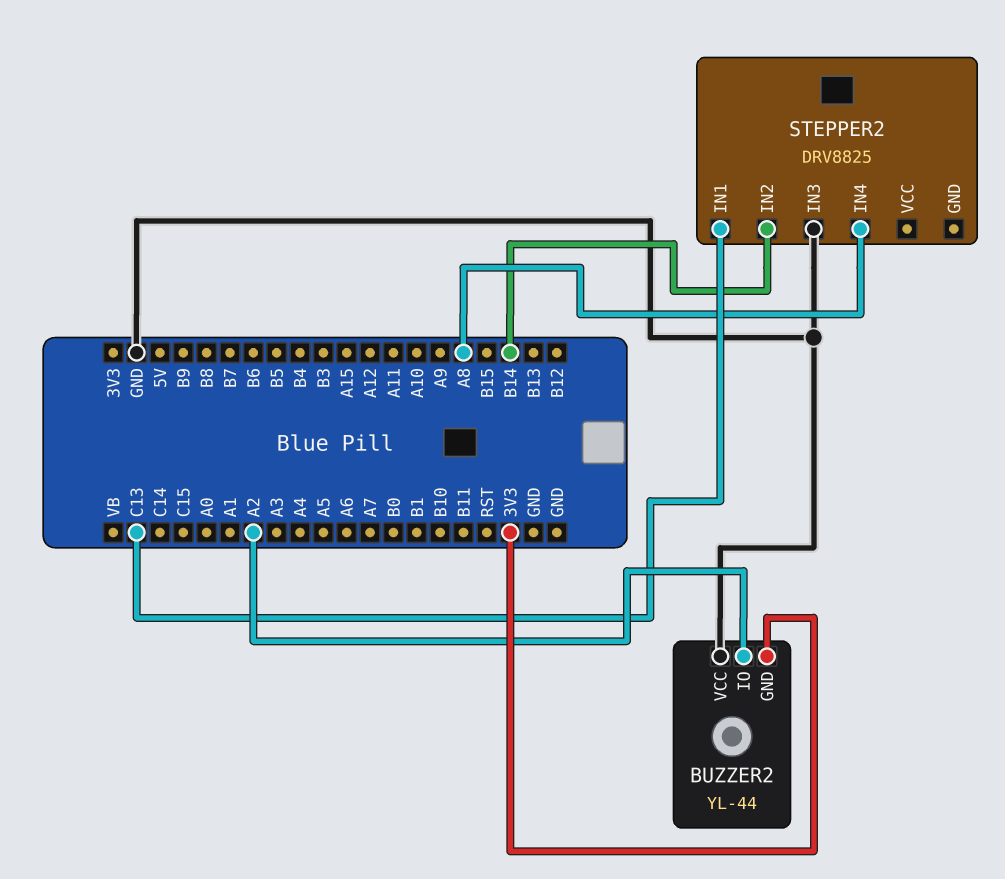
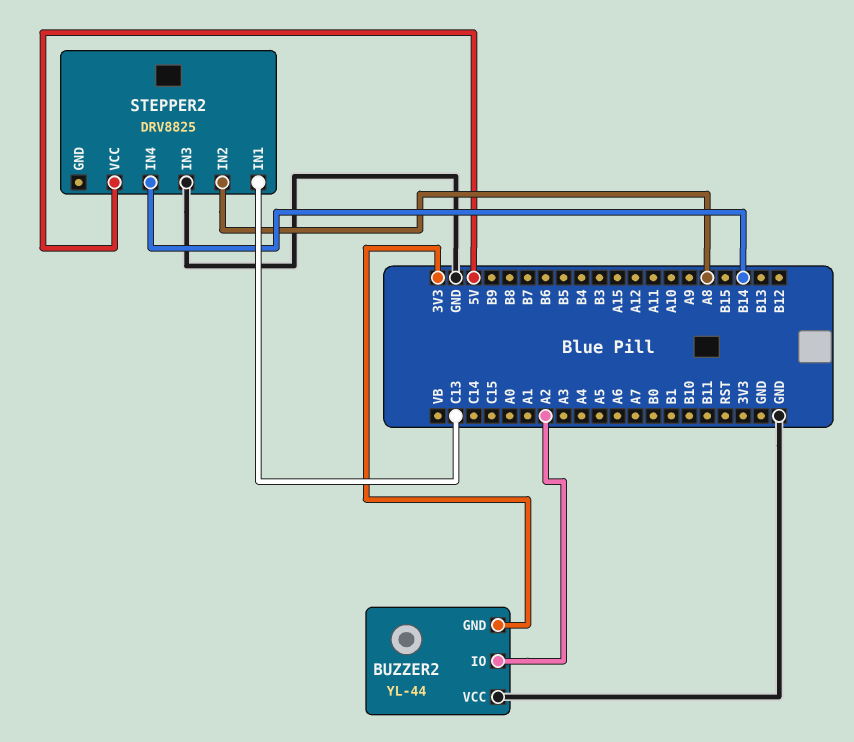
STEPPER2 pin IN2: B14 -> A8
STEPPER2 pin IN4: A8 -> B14
STEPPER2 pin VCC: none -> 5V

